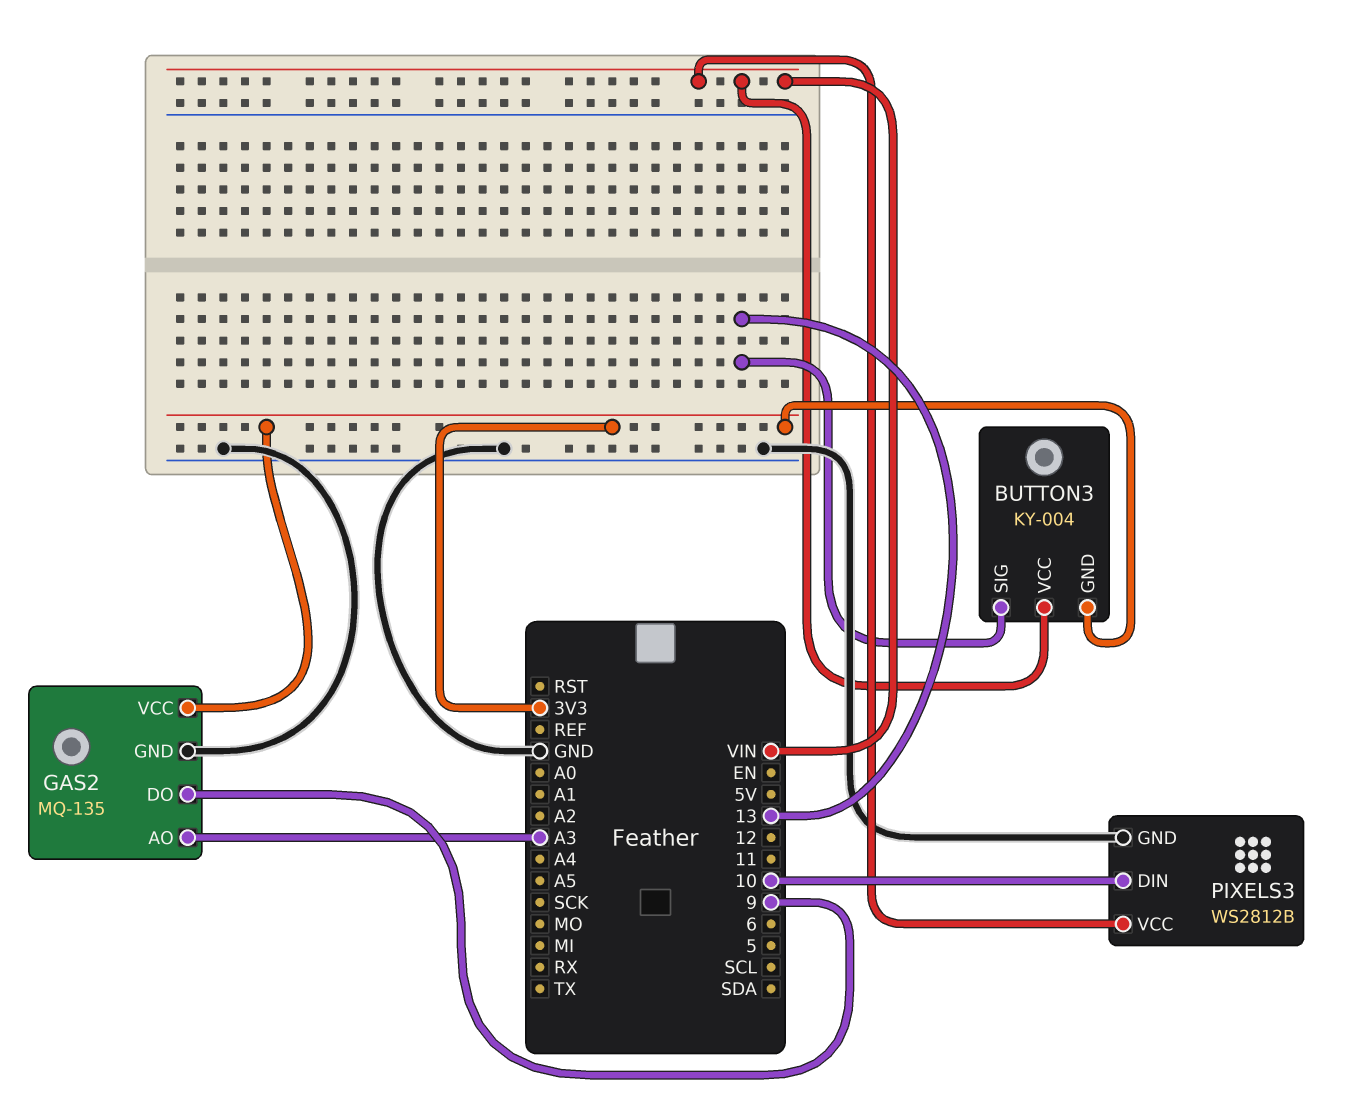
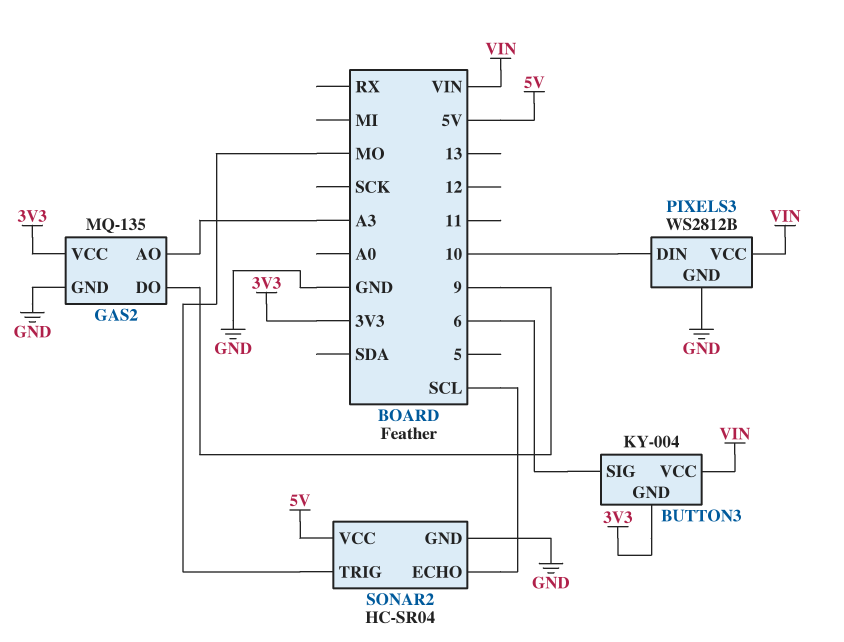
BUTTON3 pin SIG: 13 -> 6
SONAR2: none -> HC-SR04
SONAR2 pin ECHO: none -> SCL
SONAR2 pin GND: none -> GND
SONAR2 pin TRIG: none -> MO
SONAR2 pin VCC: none -> 5V

